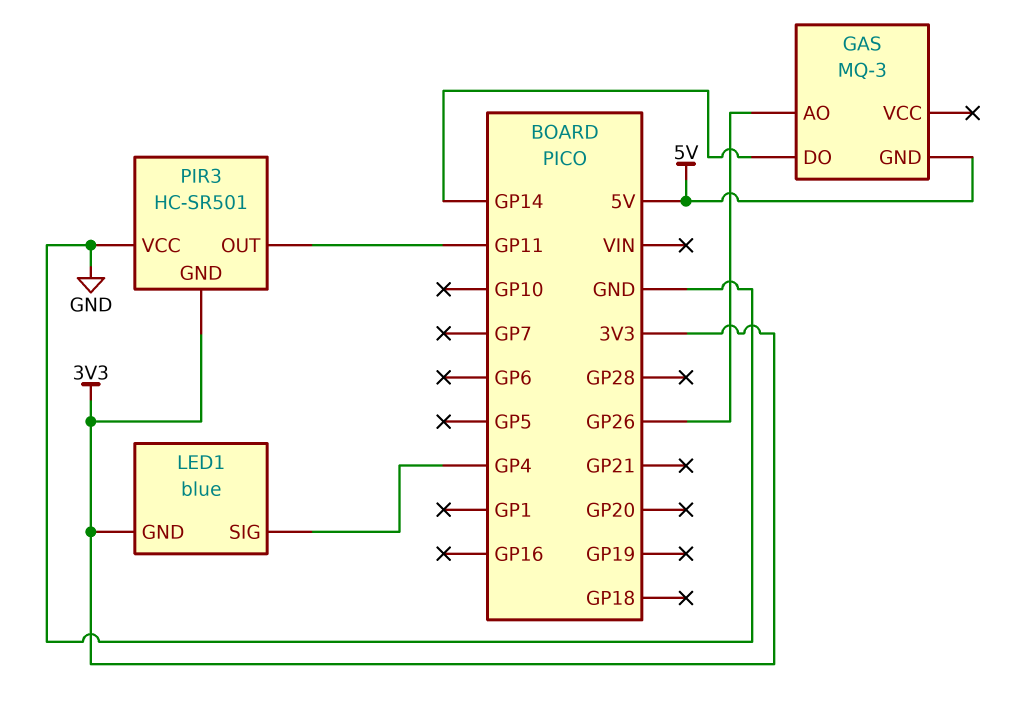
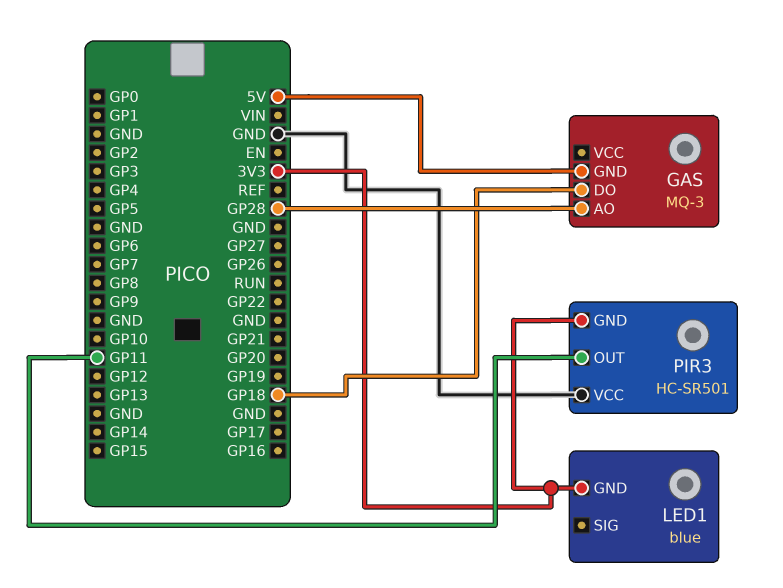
GAS pin AO: GP26 -> GP28
GAS pin DO: GP14 -> GP18
LED1 pin SIG: GP4 -> none

